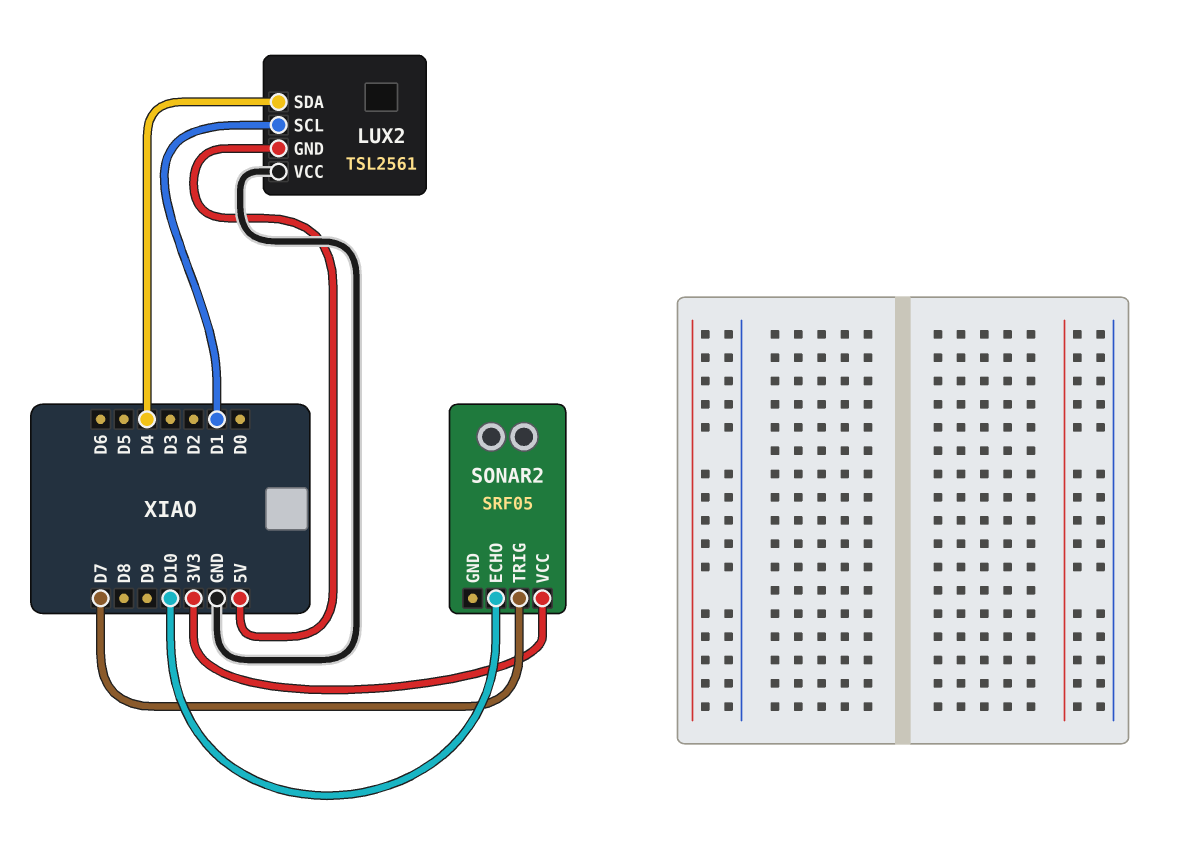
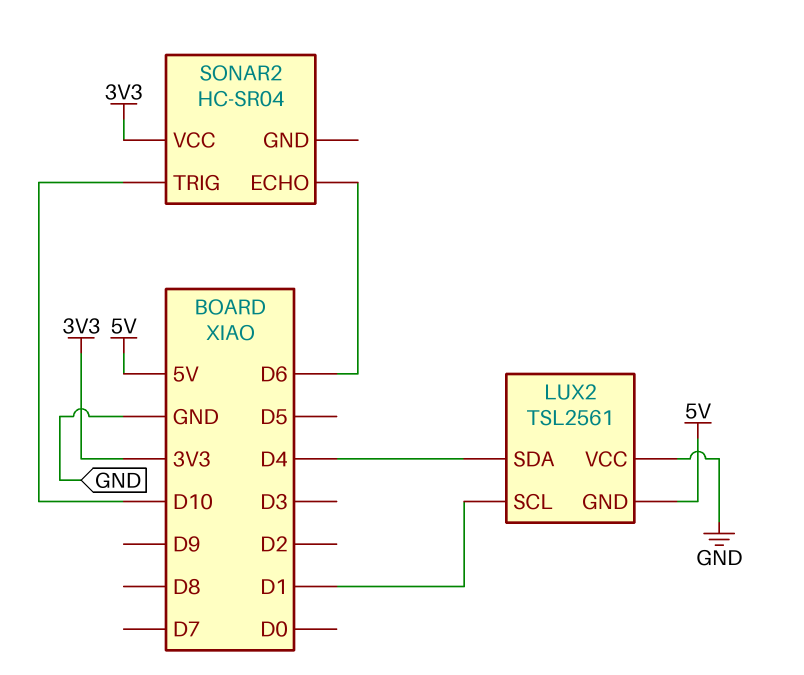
SONAR2: SRF05 -> HC-SR04
SONAR2 pin ECHO: D10 -> D6
SONAR2 pin TRIG: D7 -> D10

